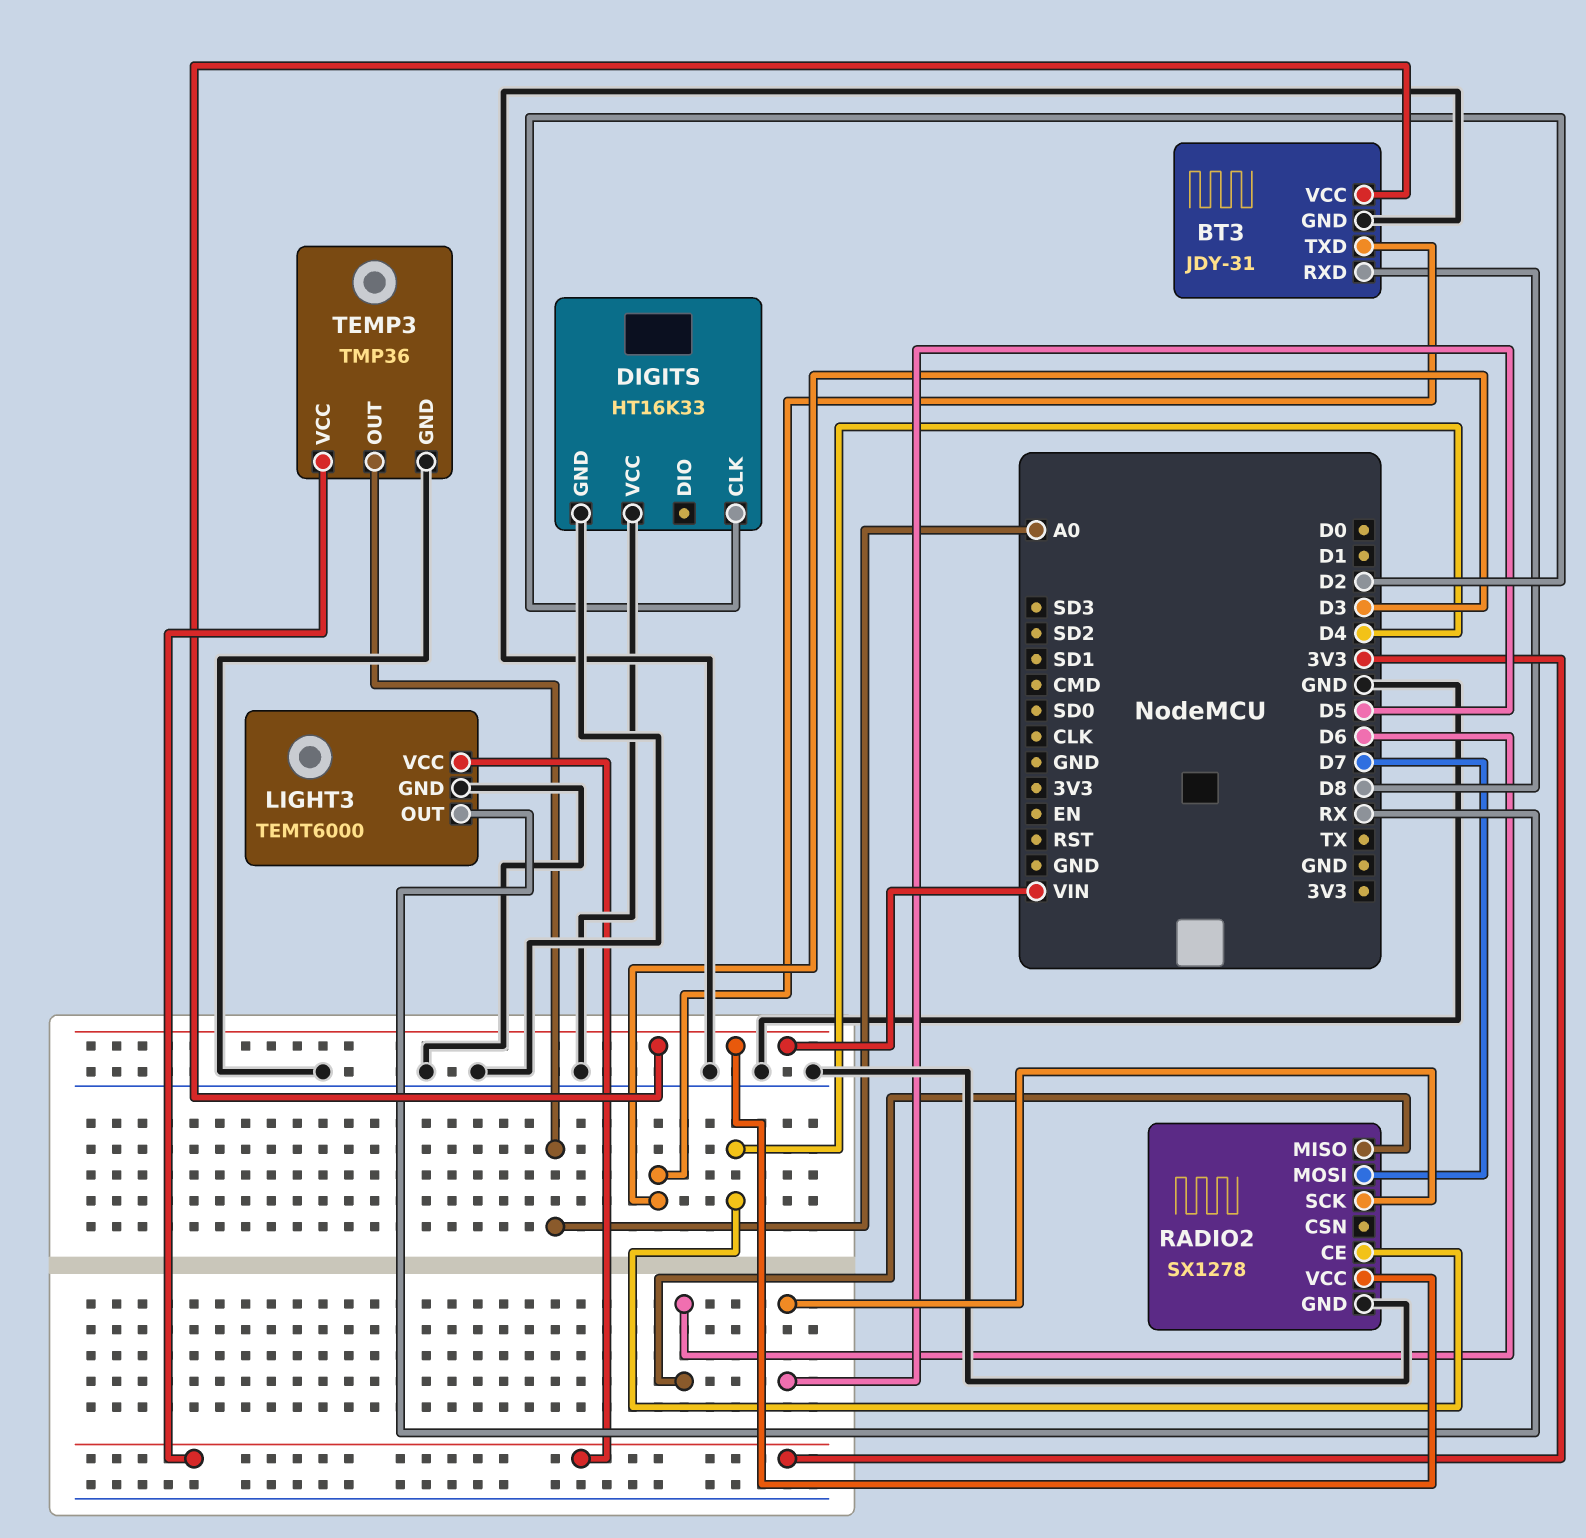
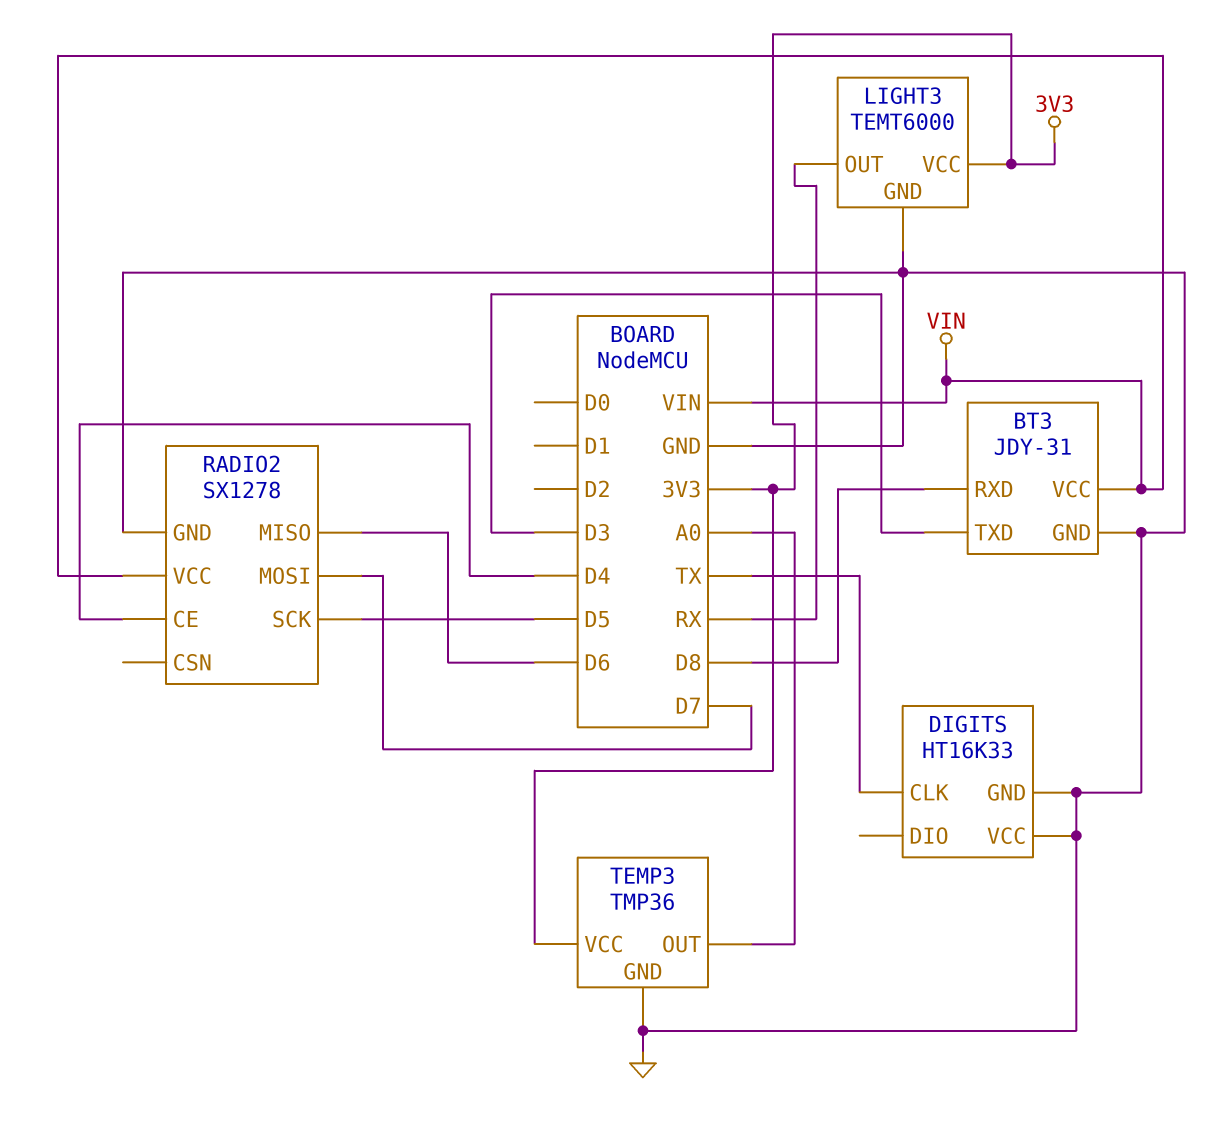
DIGITS pin CLK: D2 -> TX

